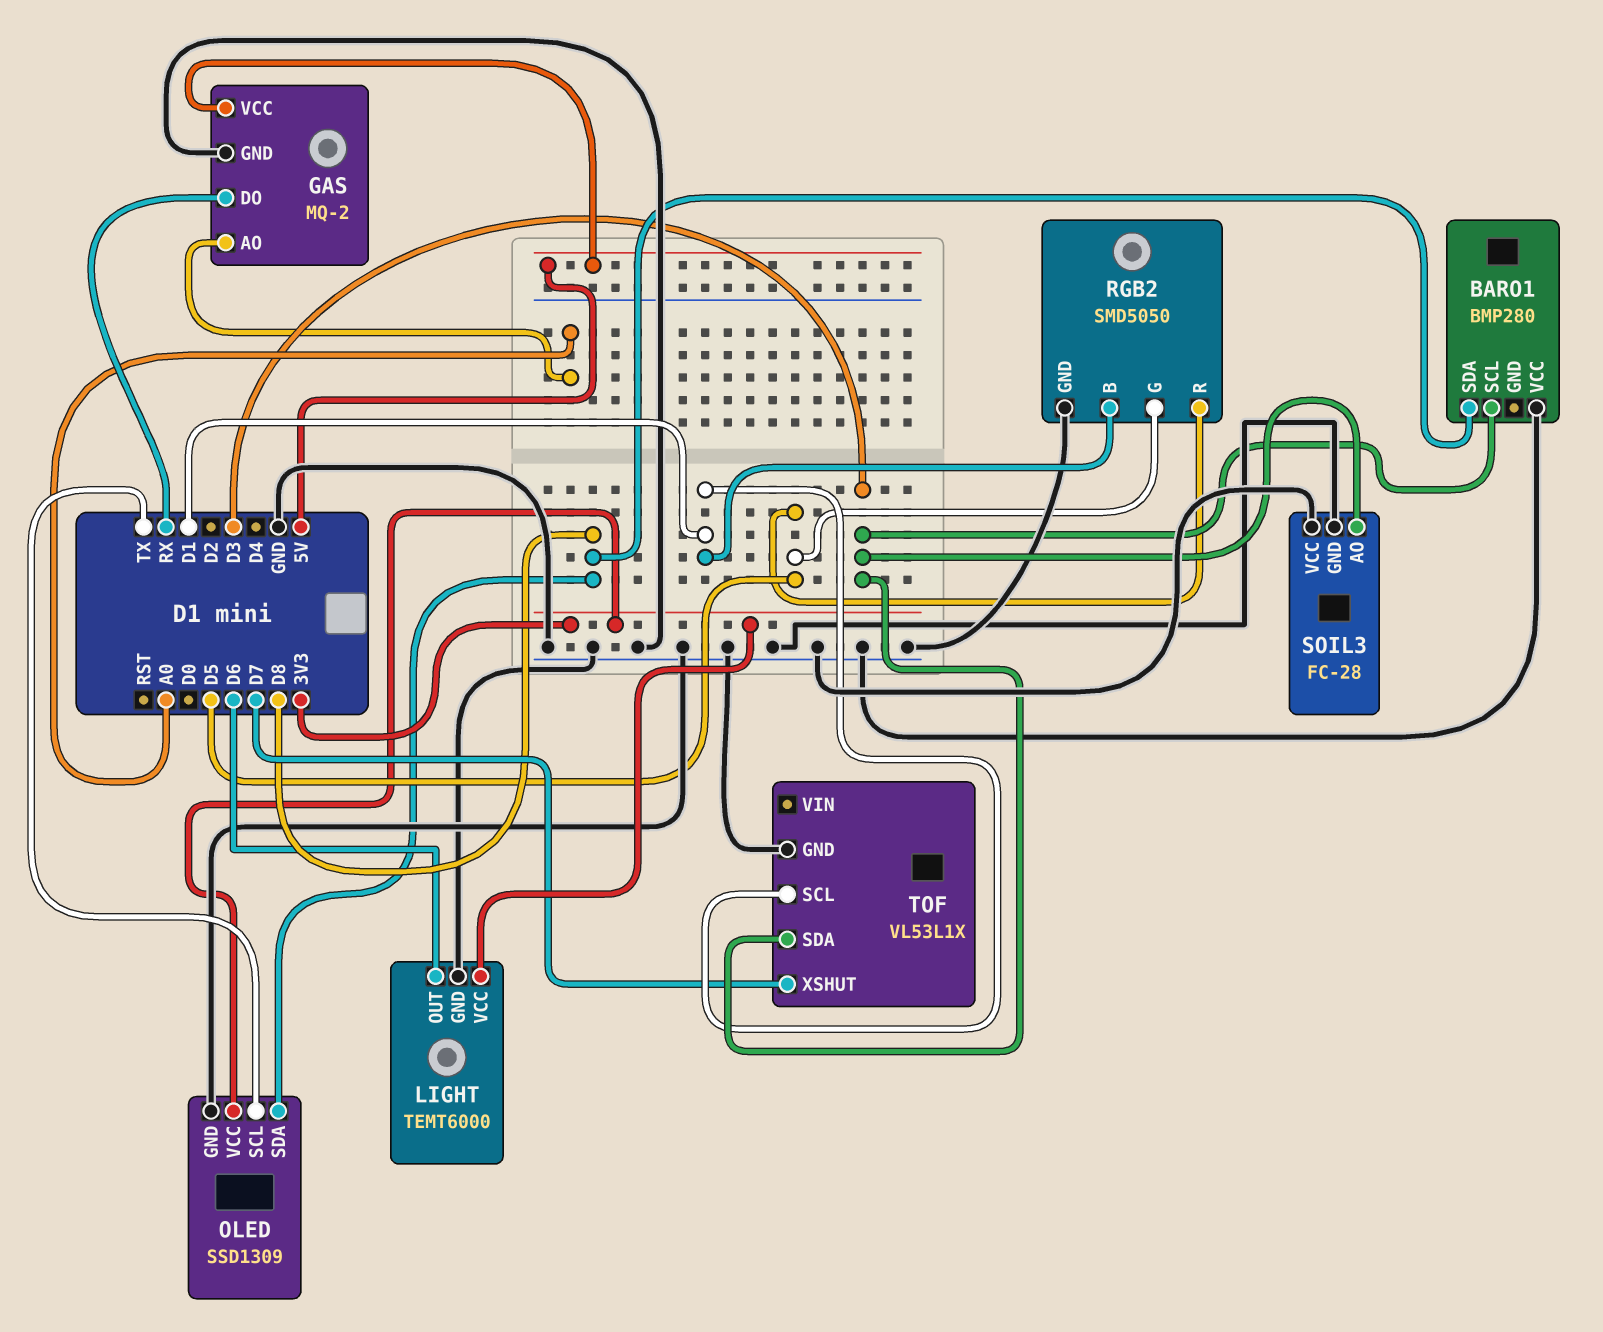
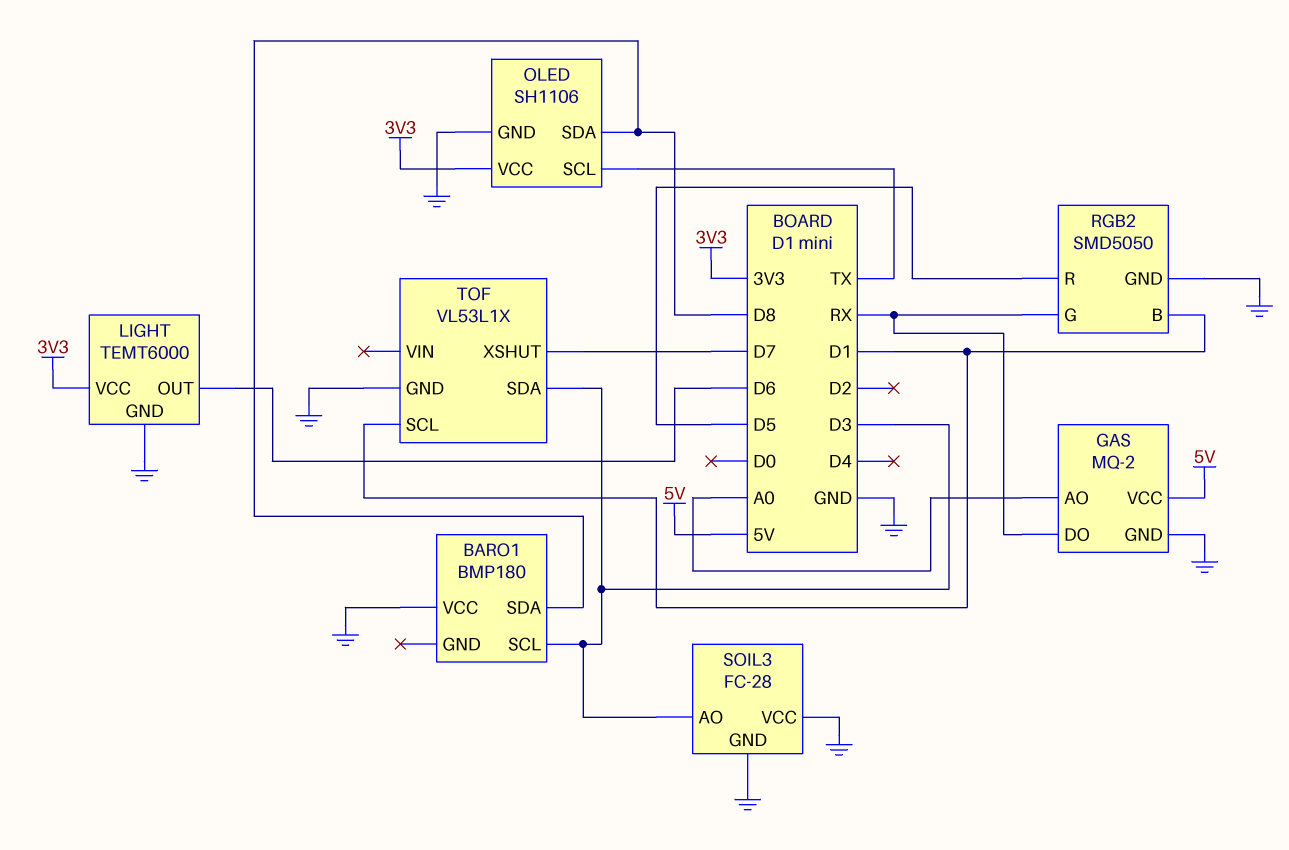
BARO1: BMP280 -> BMP180
OLED: SSD1309 -> SH1106
RGB2 pin G: D5 -> RX

